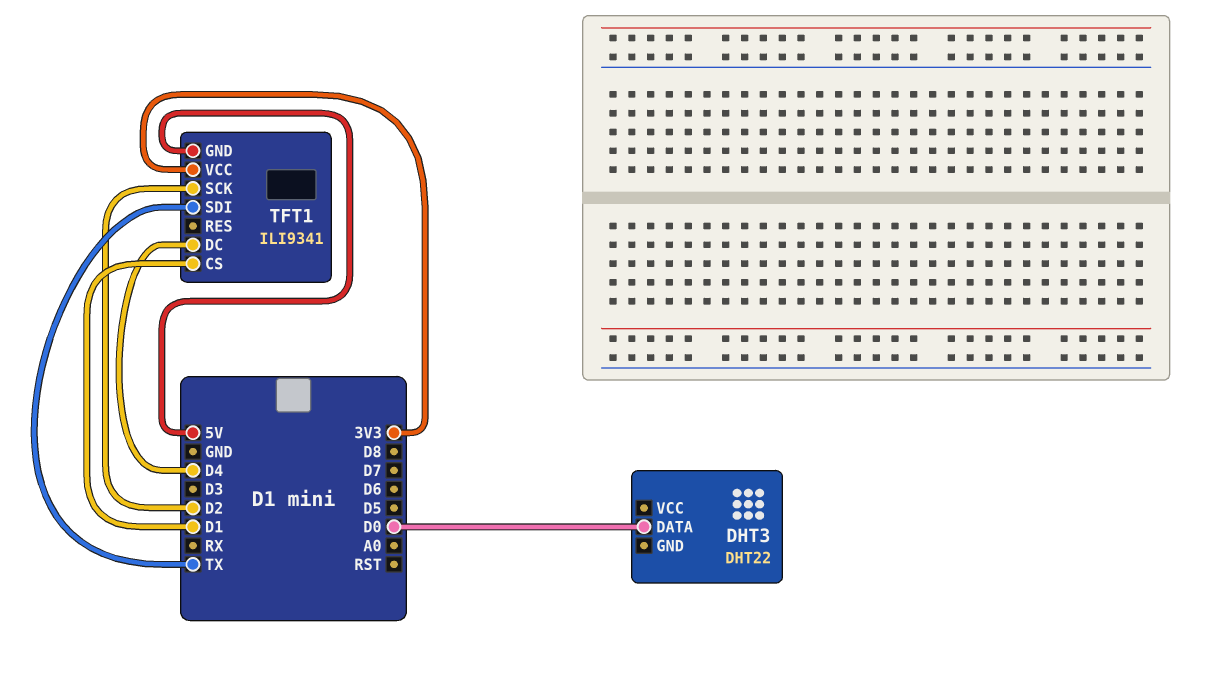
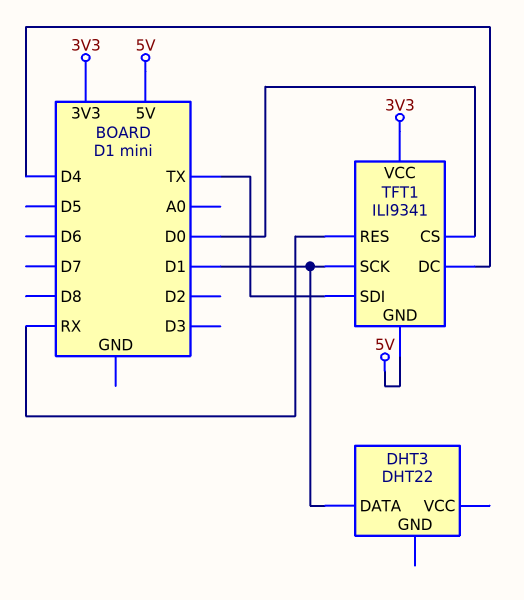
DHT3 pin DATA: D0 -> D1
TFT1 pin CS: D1 -> D0
TFT1 pin RES: none -> RX
TFT1 pin SCK: D2 -> D1

